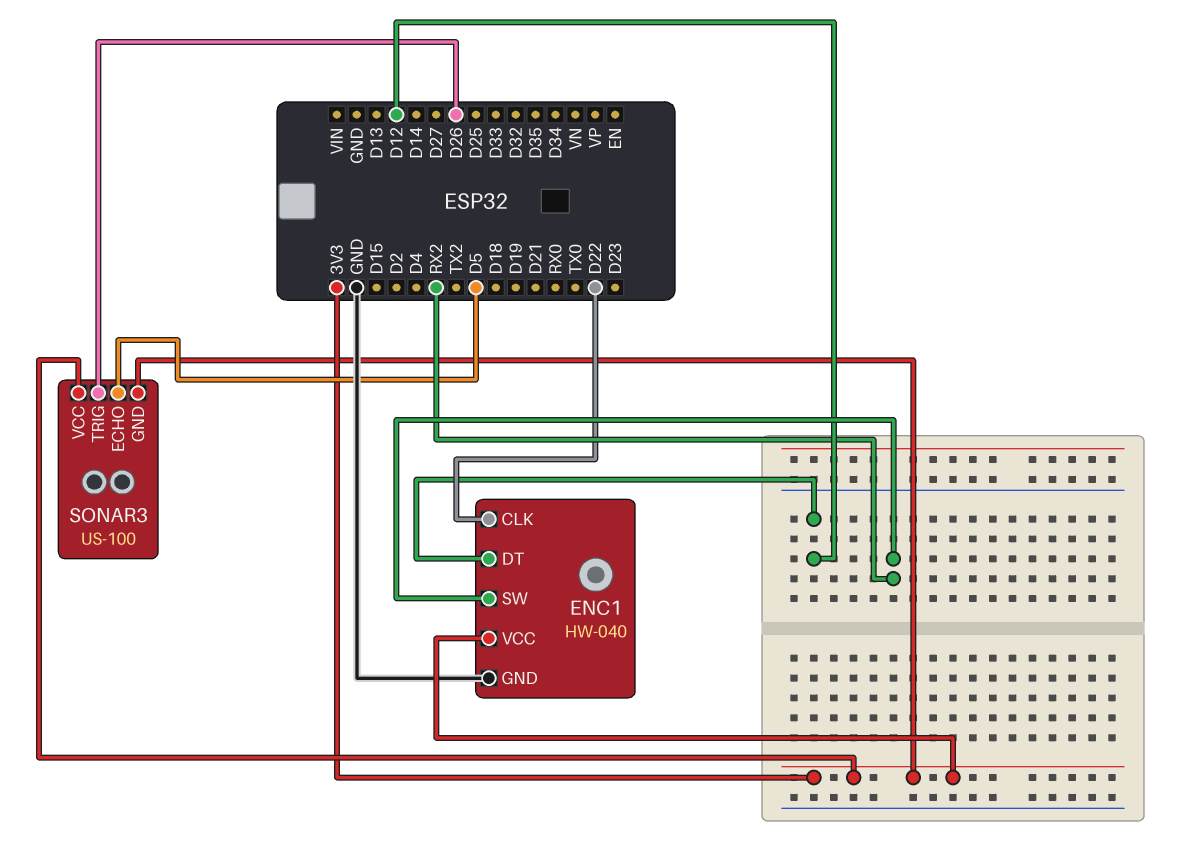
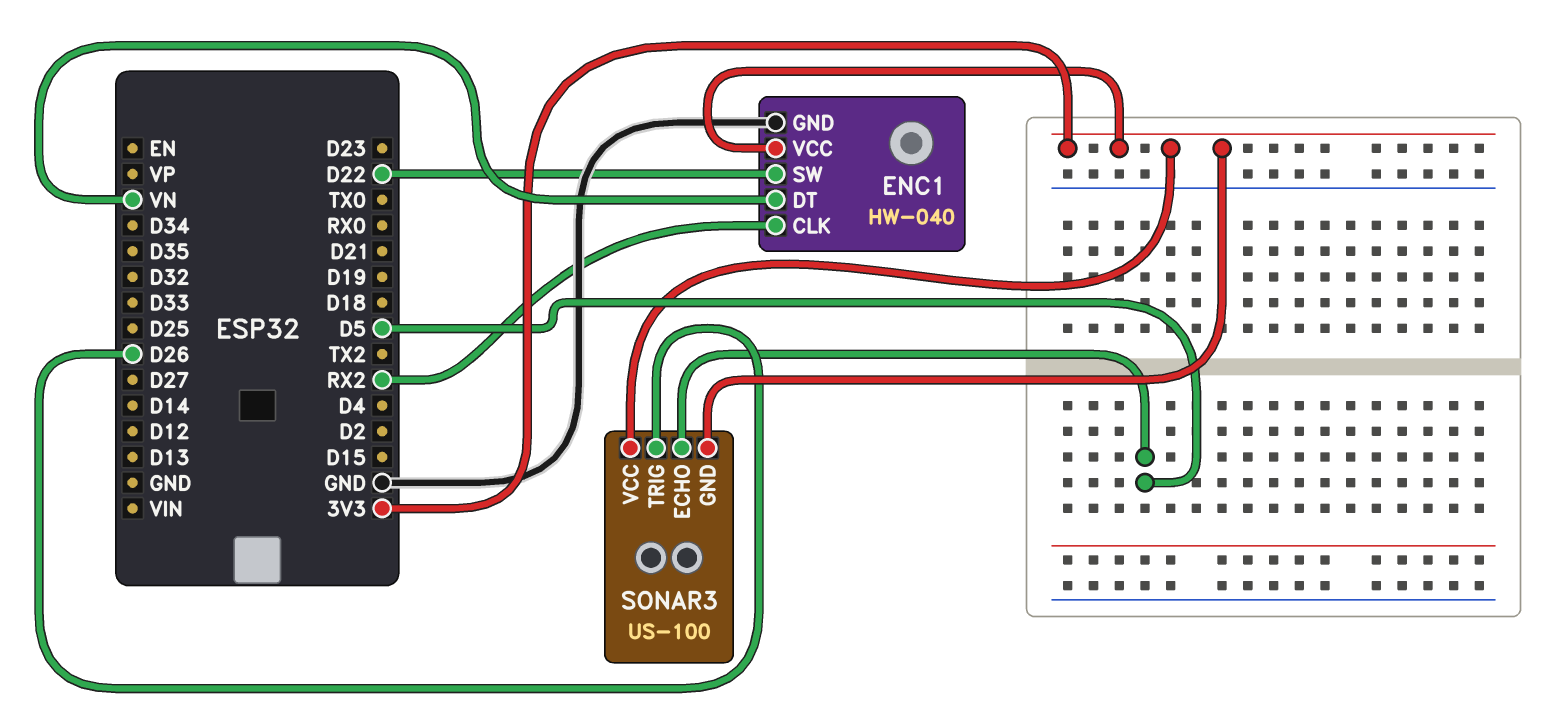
ENC1 pin CLK: D22 -> RX2
ENC1 pin DT: D12 -> VN
ENC1 pin SW: RX2 -> D22

